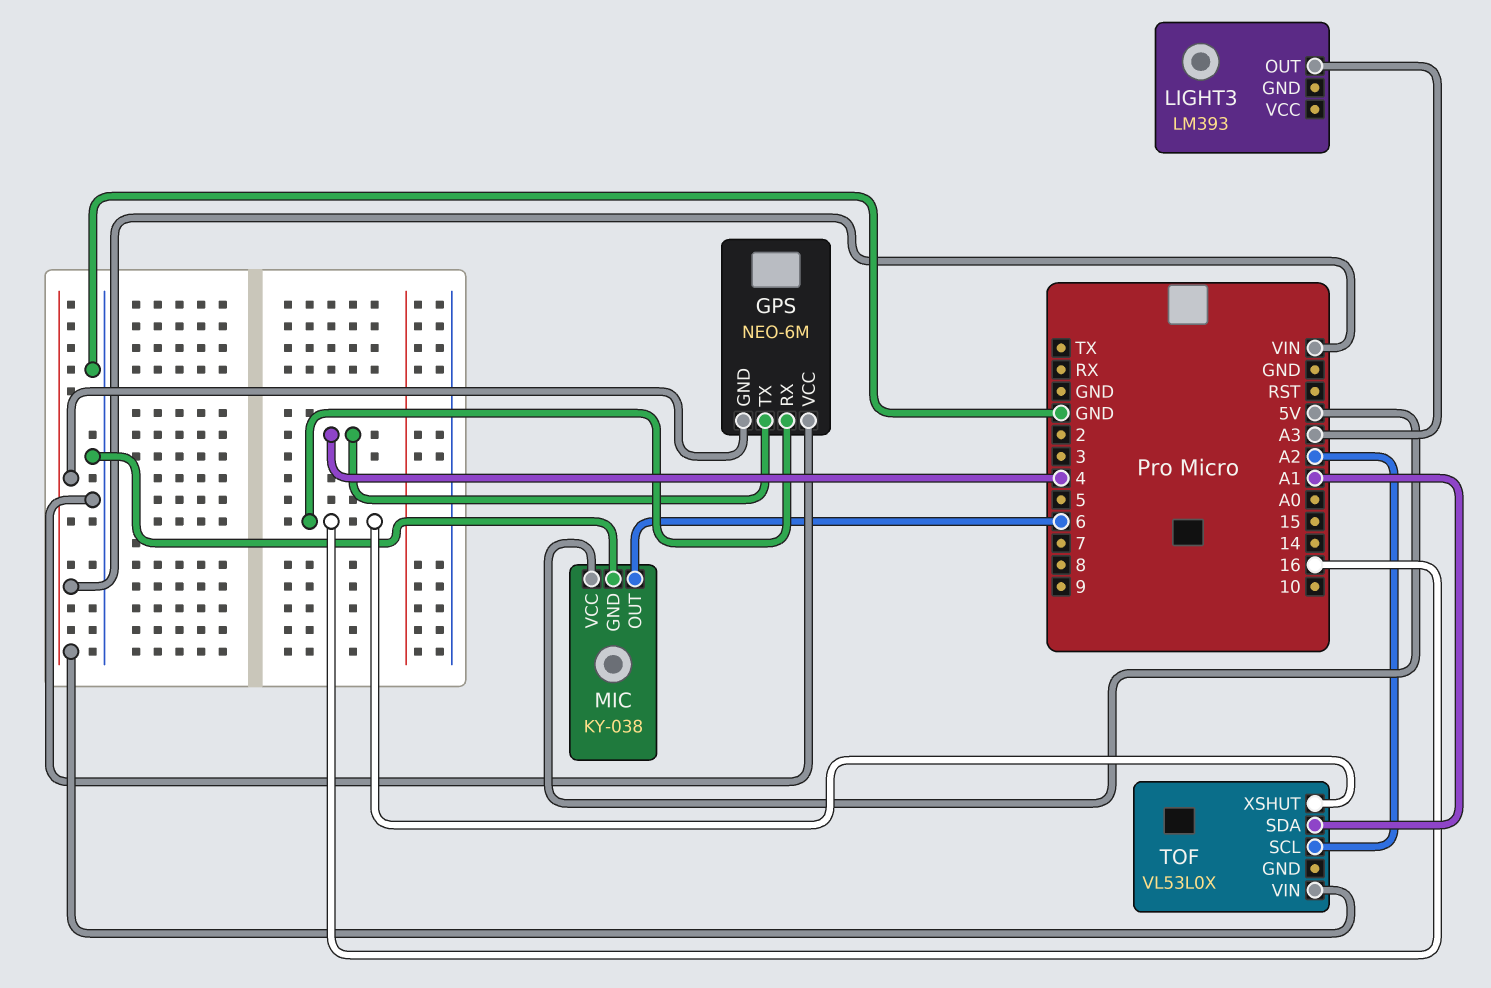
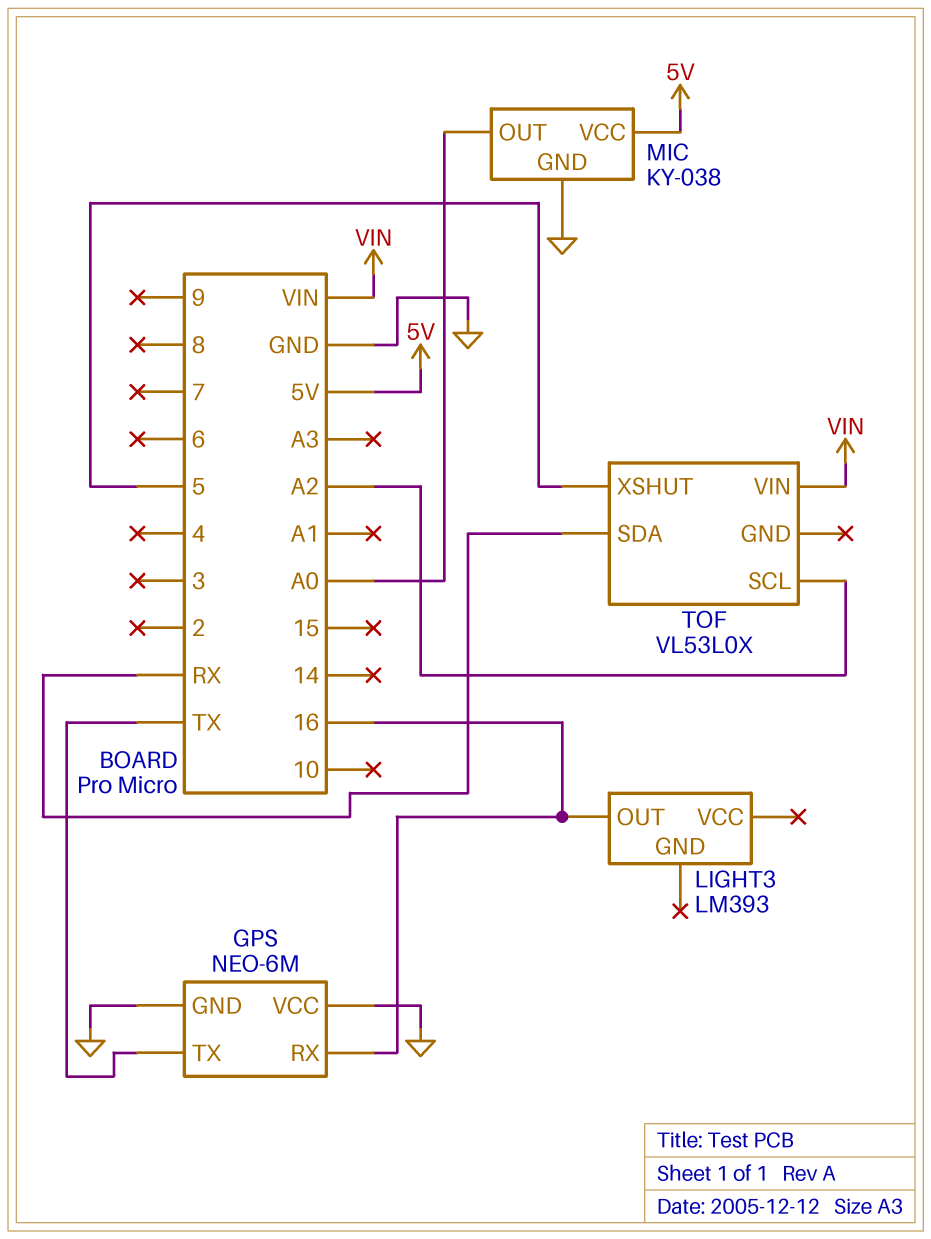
GPS pin GND: VIN -> GND
GPS pin TX: 4 -> TX
LIGHT3 pin OUT: A3 -> 16
MIC pin OUT: 6 -> A0
TOF pin SDA: A1 -> RX
TOF pin XSHUT: 16 -> 5

